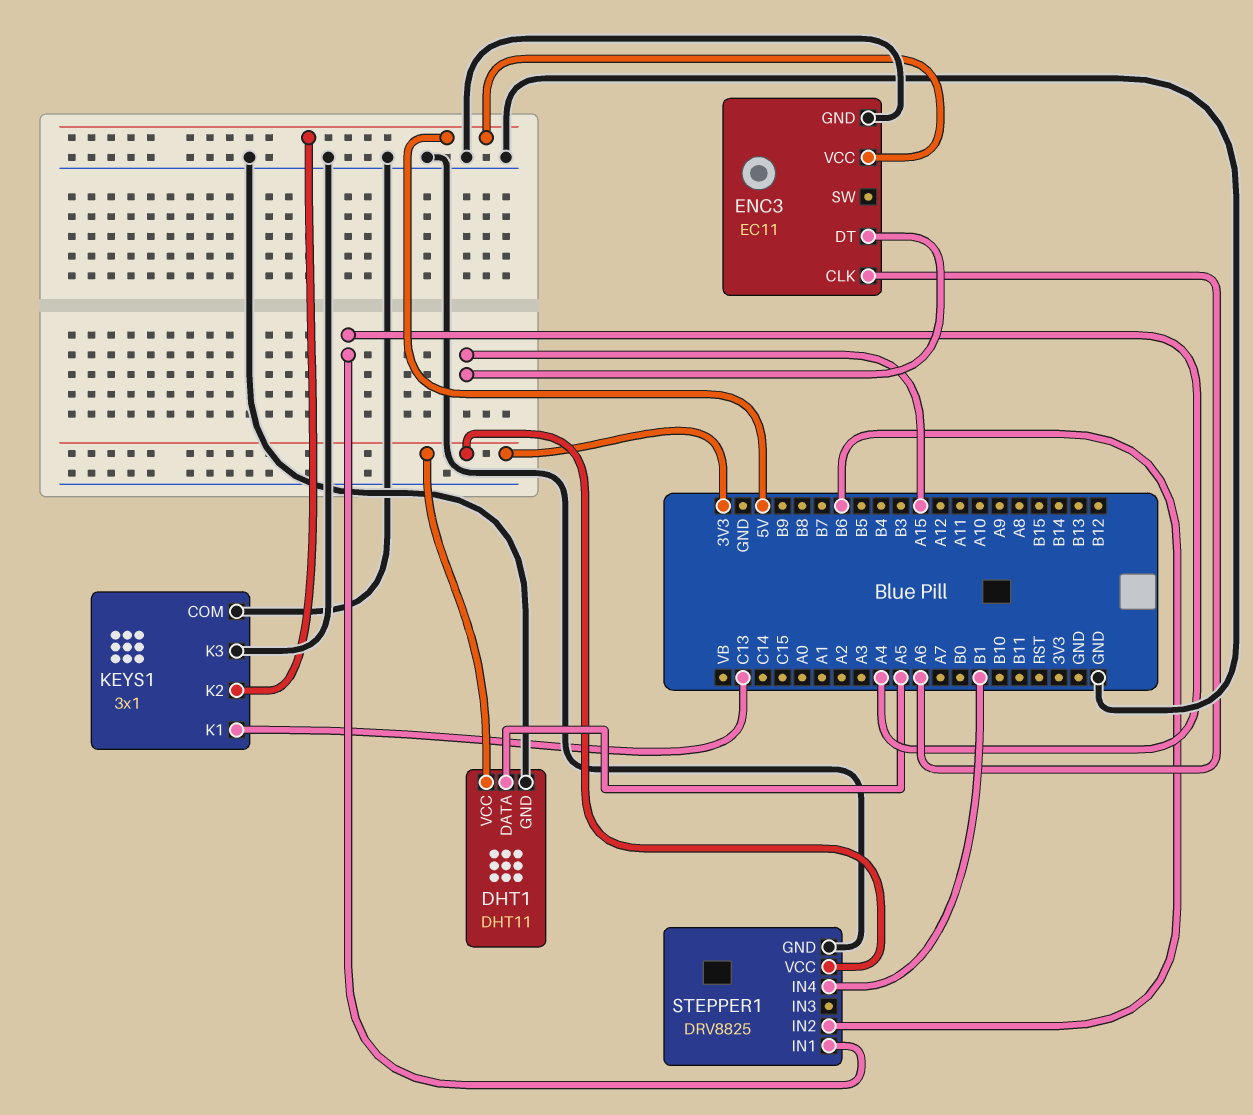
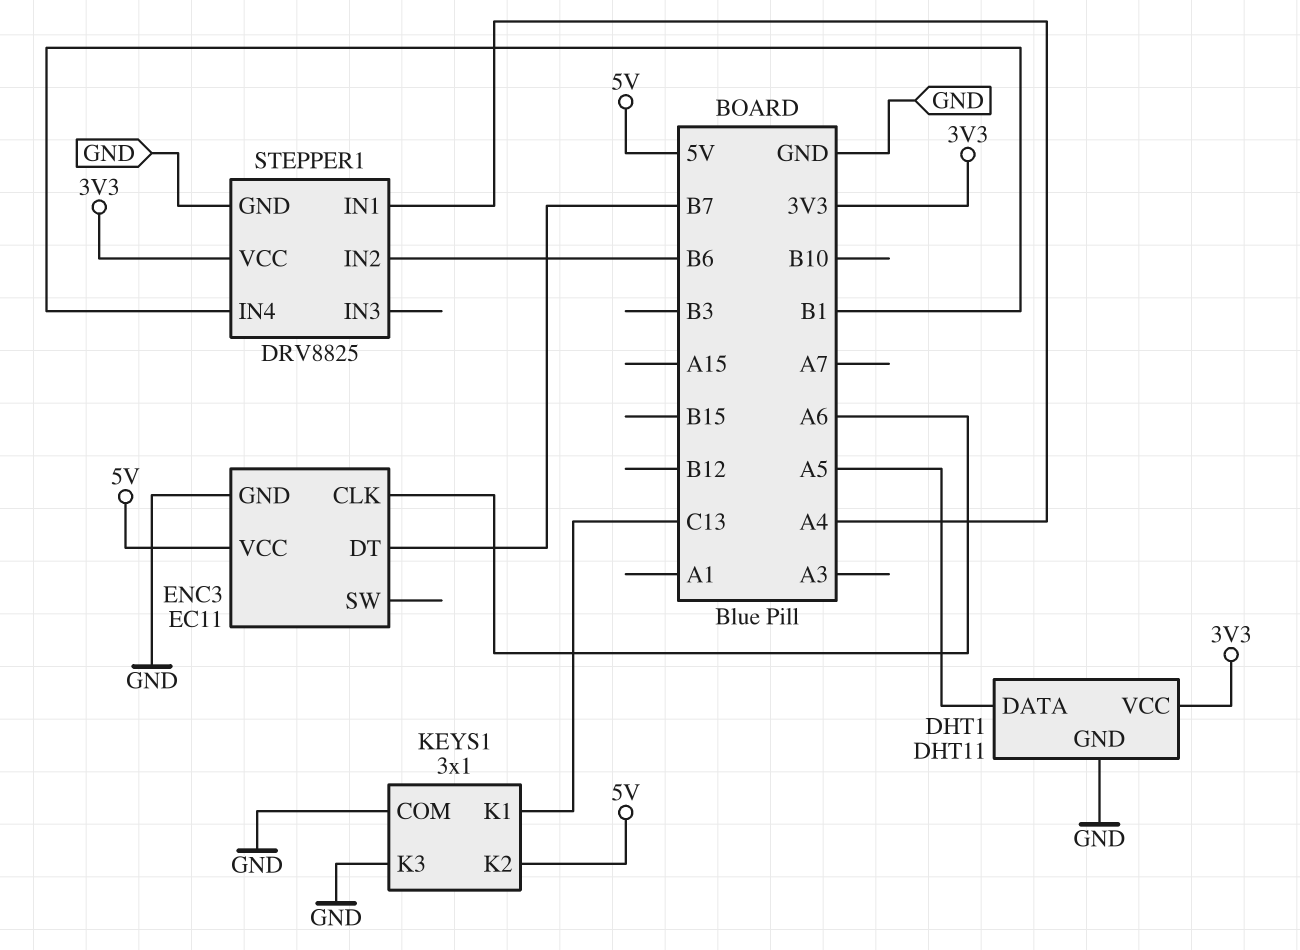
ENC3 pin DT: A15 -> B7

